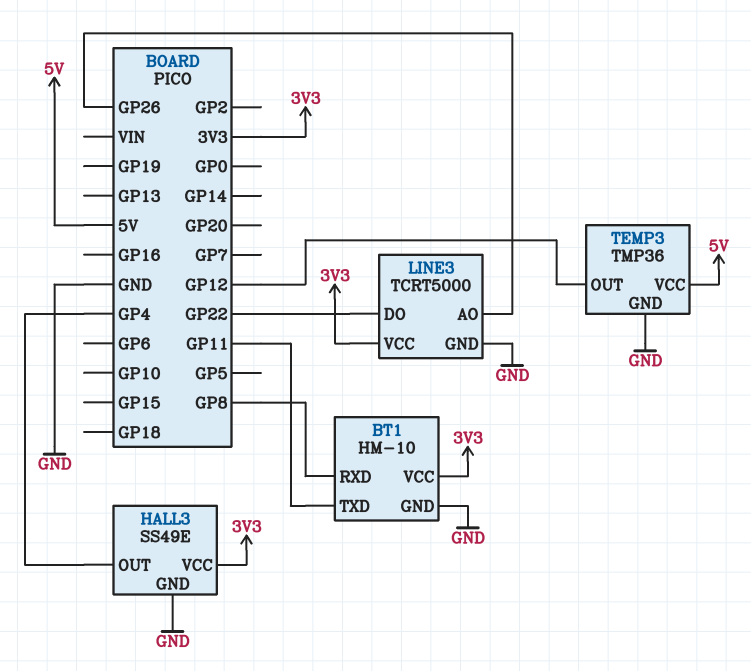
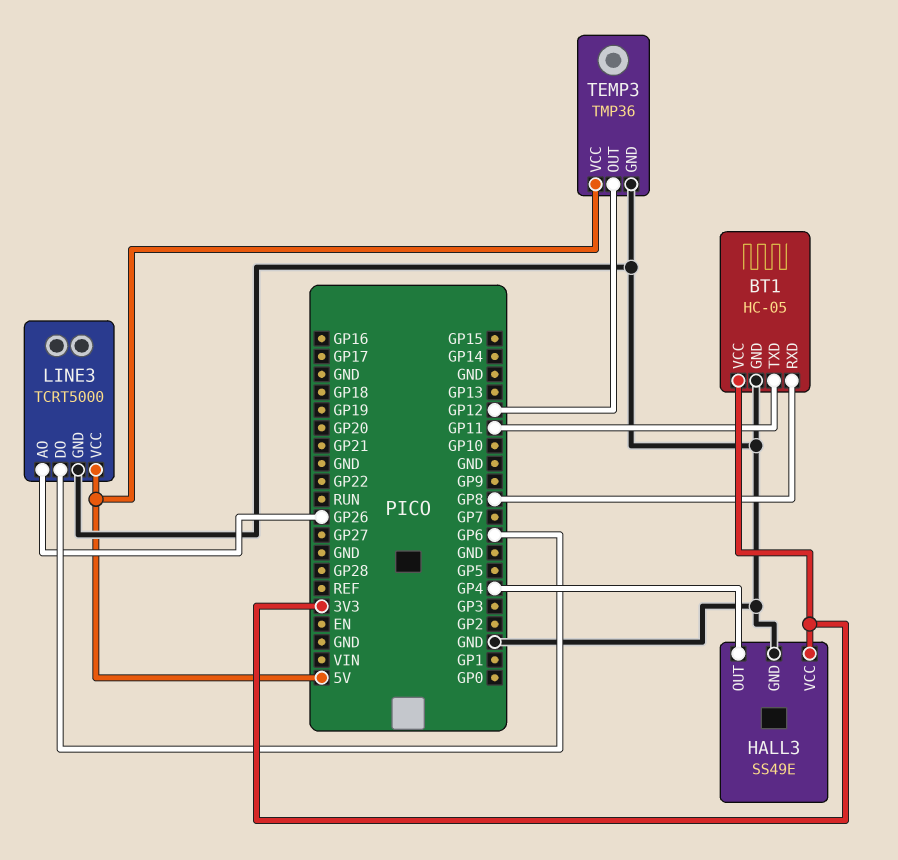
BT1: HM-10 -> HC-05
LINE3 pin DO: GP22 -> GP6
LINE3 pin VCC: 3V3 -> 5V

